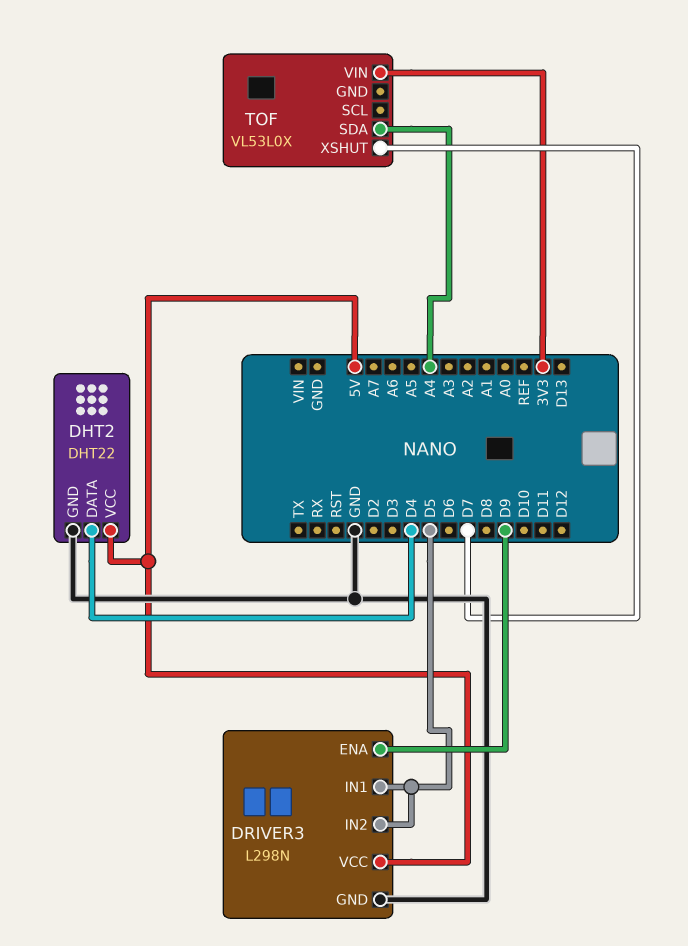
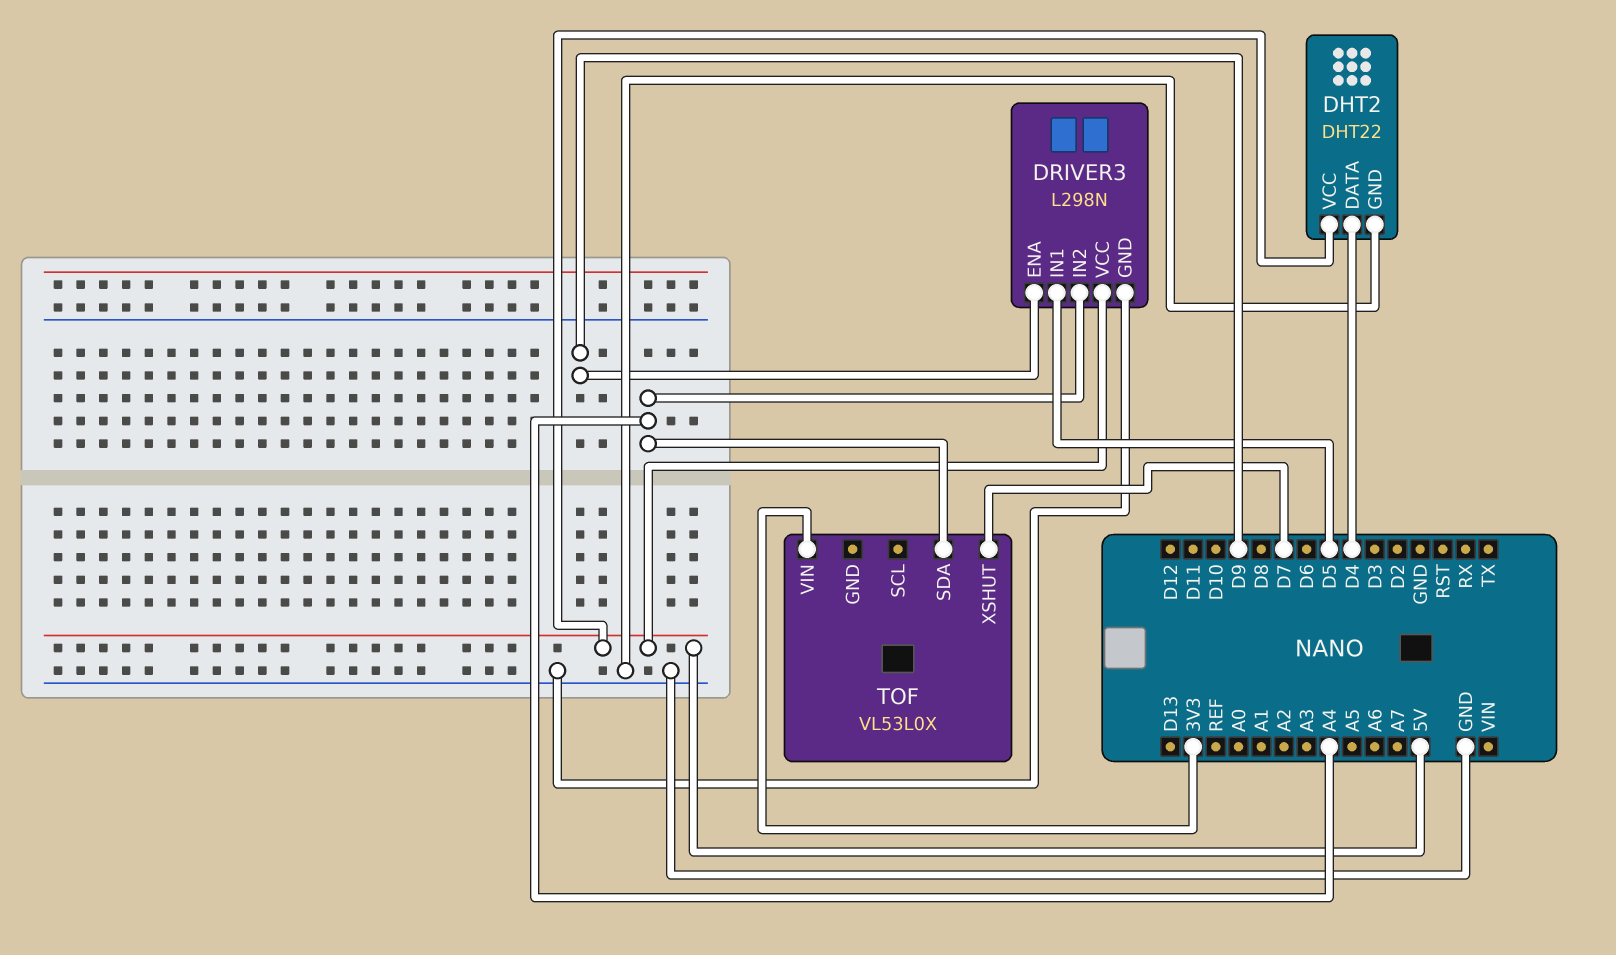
DRIVER3 pin IN2: D5 -> A4

